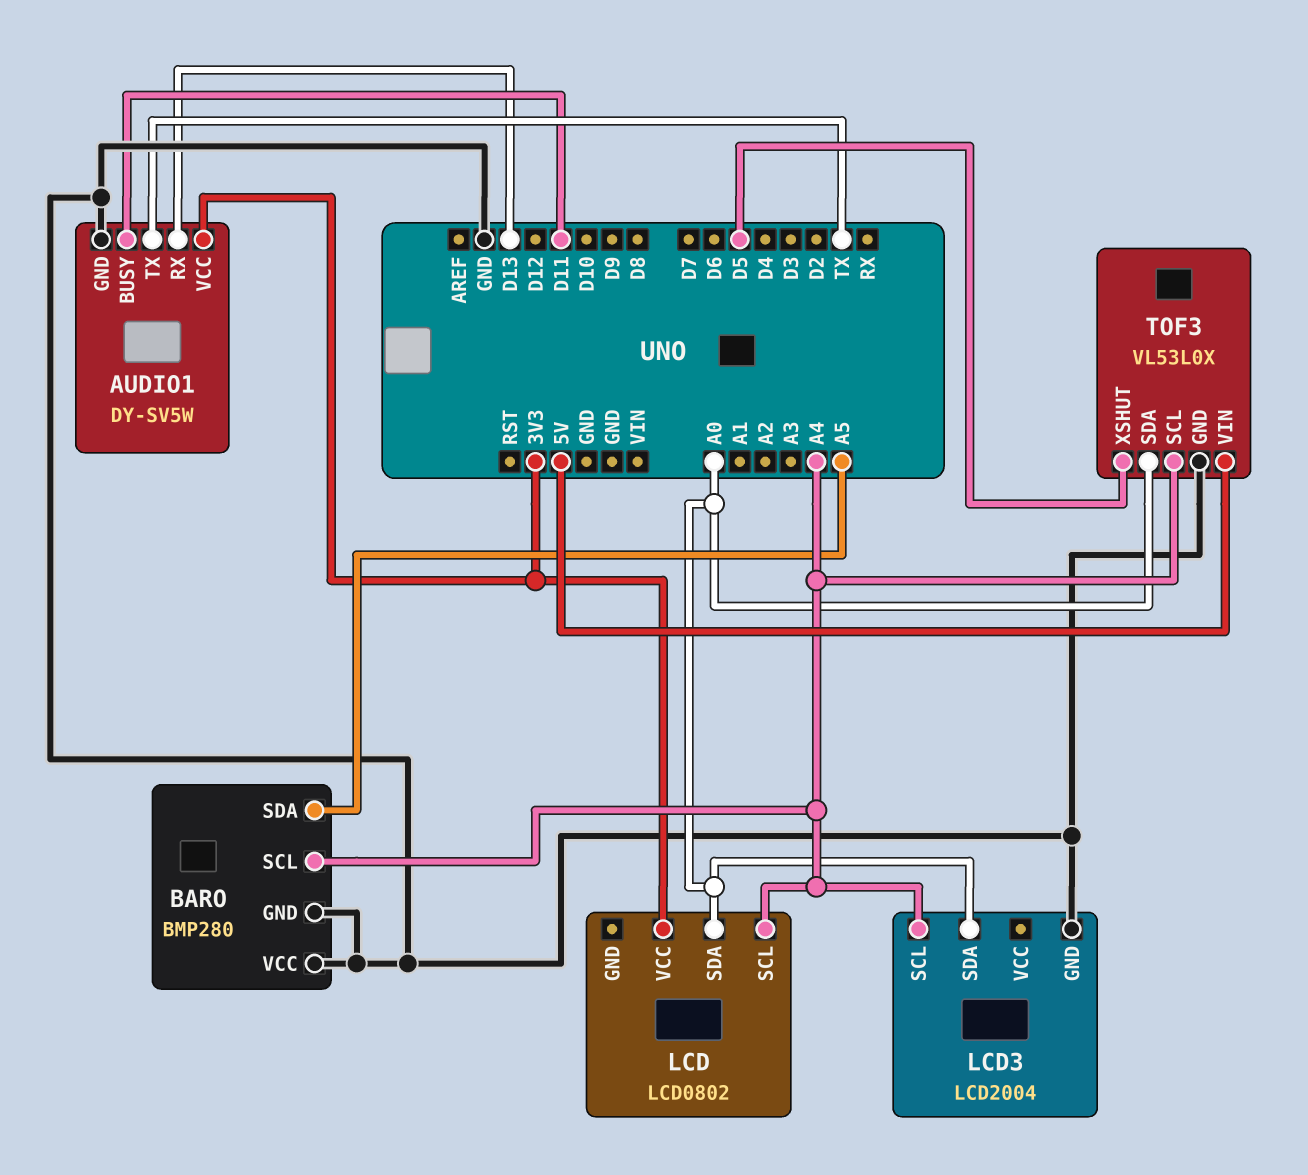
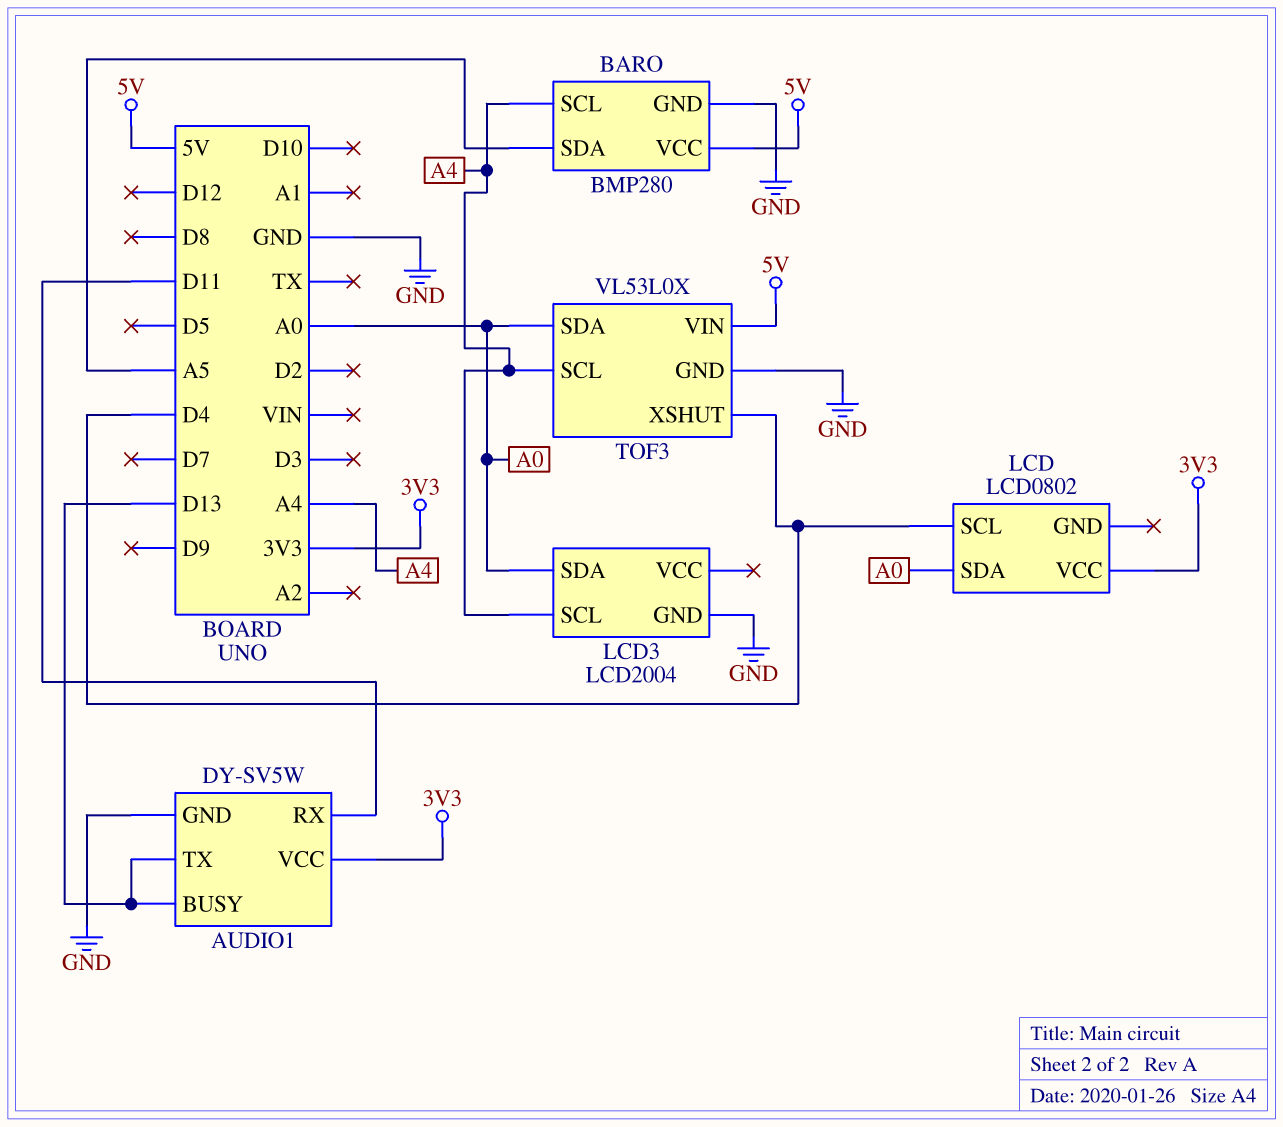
AUDIO1 pin BUSY: D11 -> D13
AUDIO1 pin RX: D13 -> D11
AUDIO1 pin TX: TX -> D13
BARO pin VCC: GND -> 5V
LCD pin SCL: A4 -> D4
TOF3 pin XSHUT: D5 -> D4

